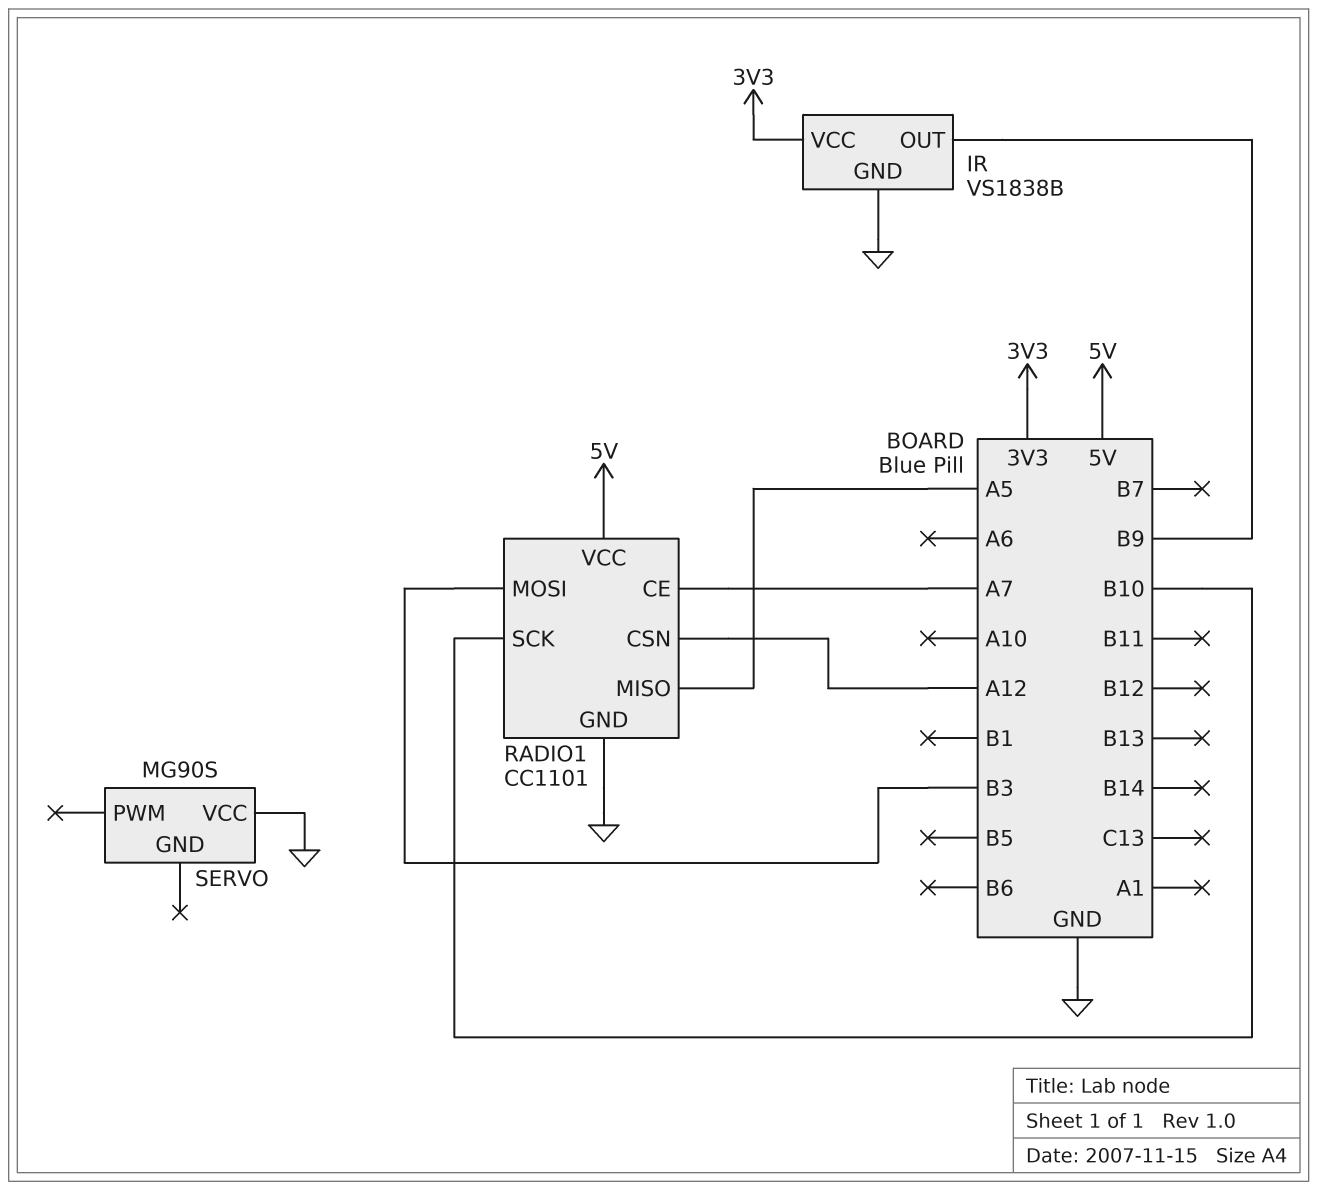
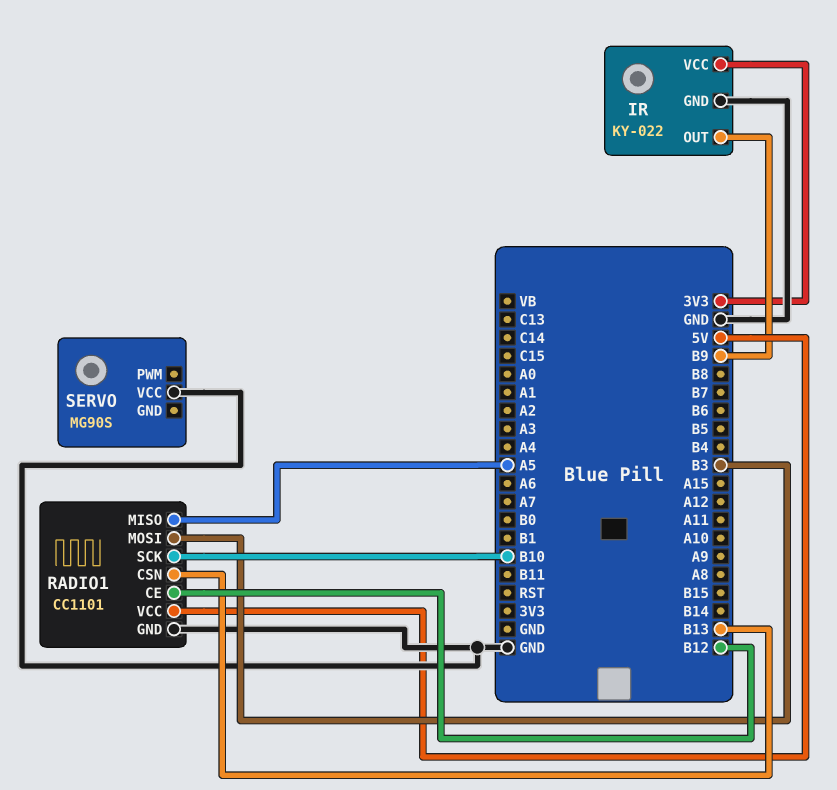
IR: VS1838B -> KY-022
RADIO1 pin CE: A7 -> B12
RADIO1 pin CSN: A12 -> B13

